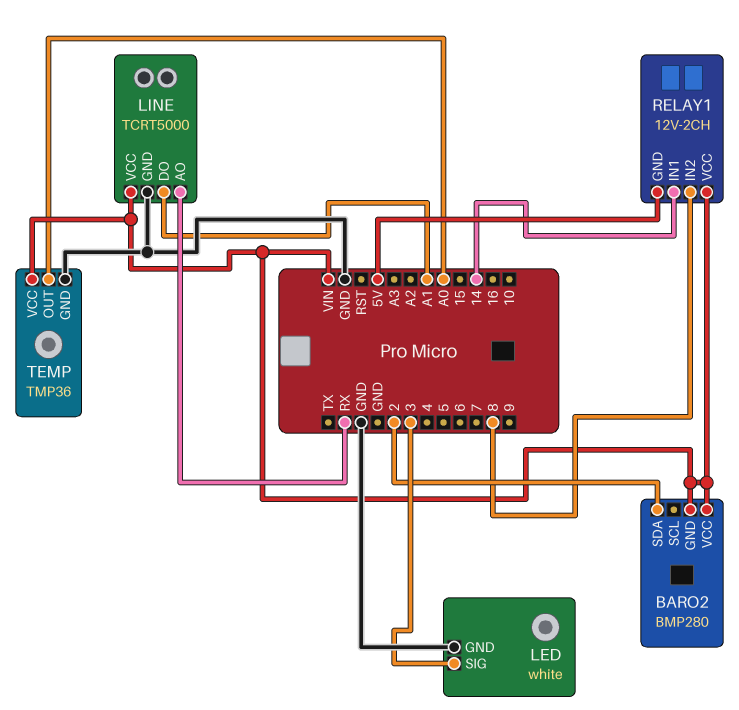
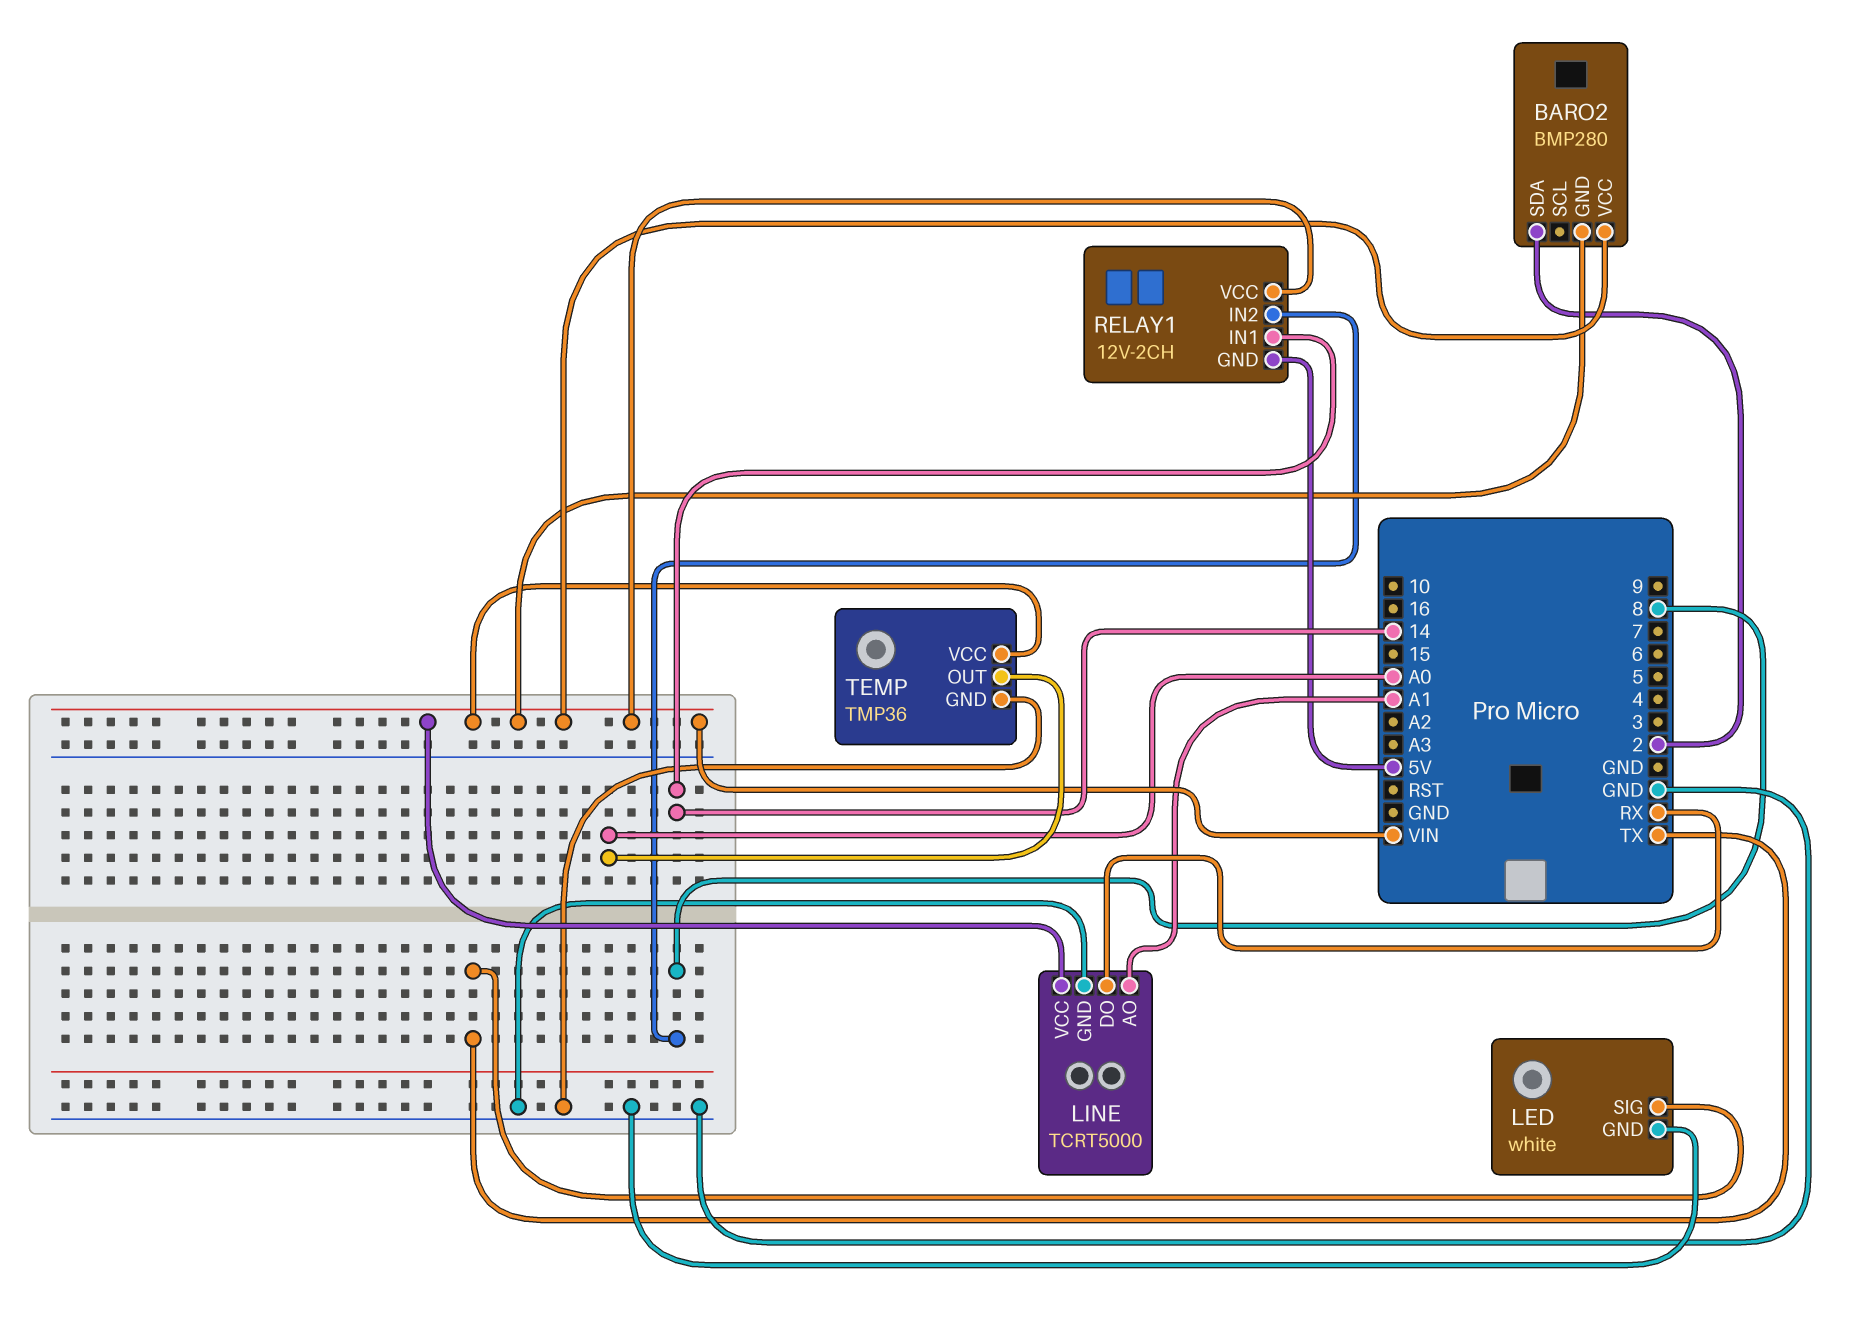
LED pin SIG: 3 -> TX
LINE pin AO: RX -> A1
LINE pin DO: A1 -> RX

